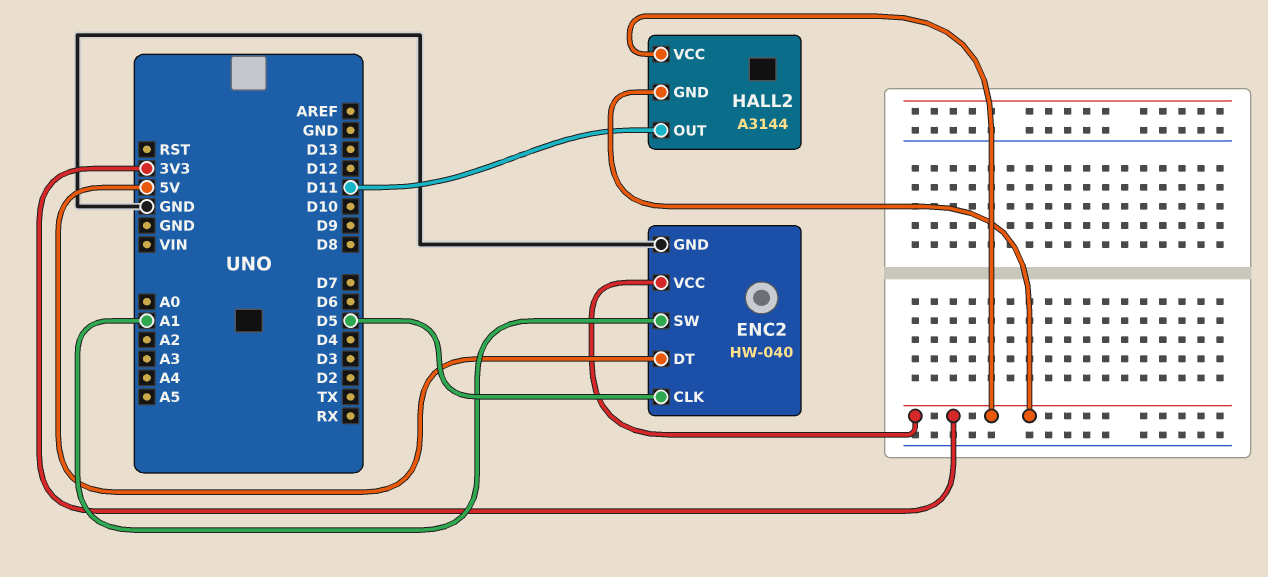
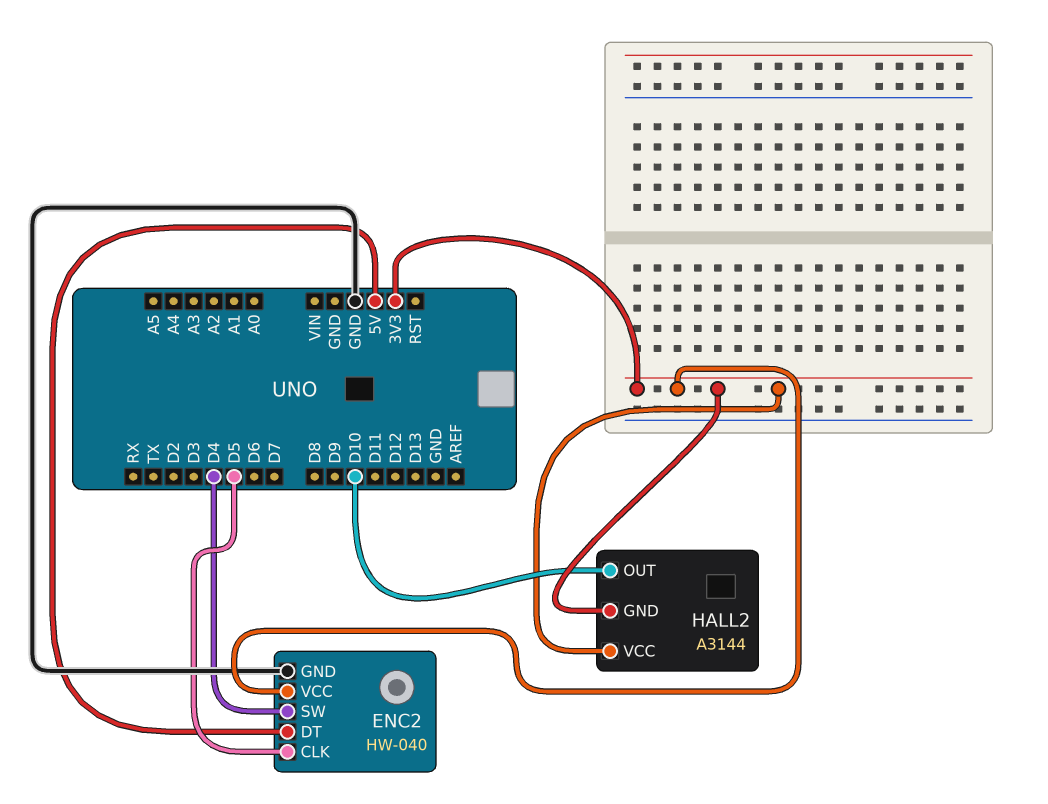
ENC2 pin SW: A1 -> D4
HALL2 pin OUT: D11 -> D10

